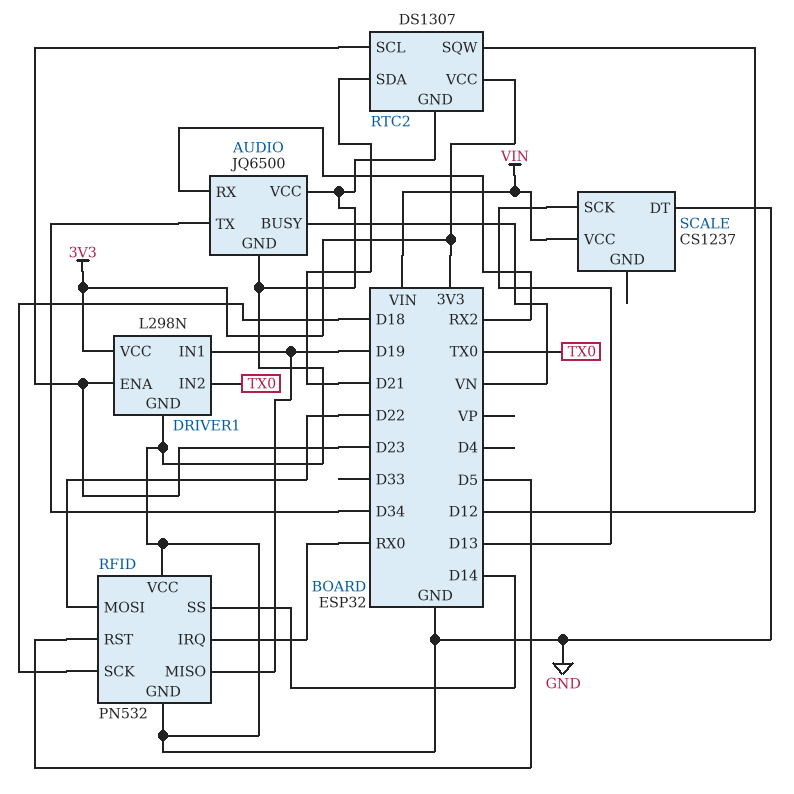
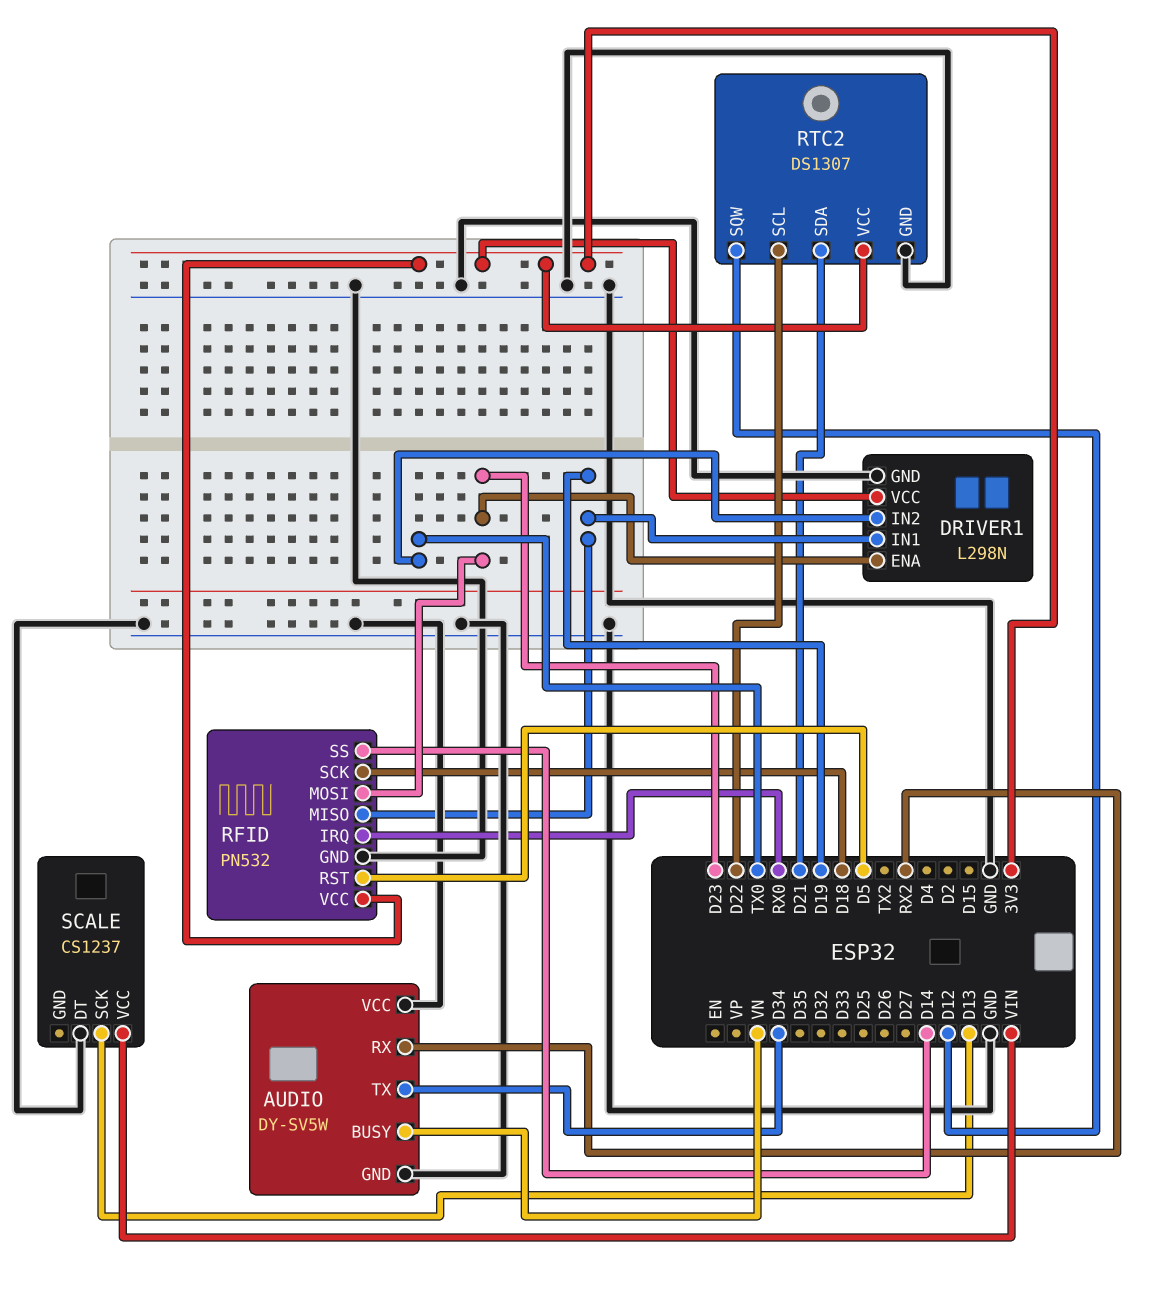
AUDIO: JQ6500 -> DY-SV5W
RFID pin MOSI: D22 -> D23
RFID pin VCC: GND -> 3V3
RTC2 pin SCL: D23 -> D22

